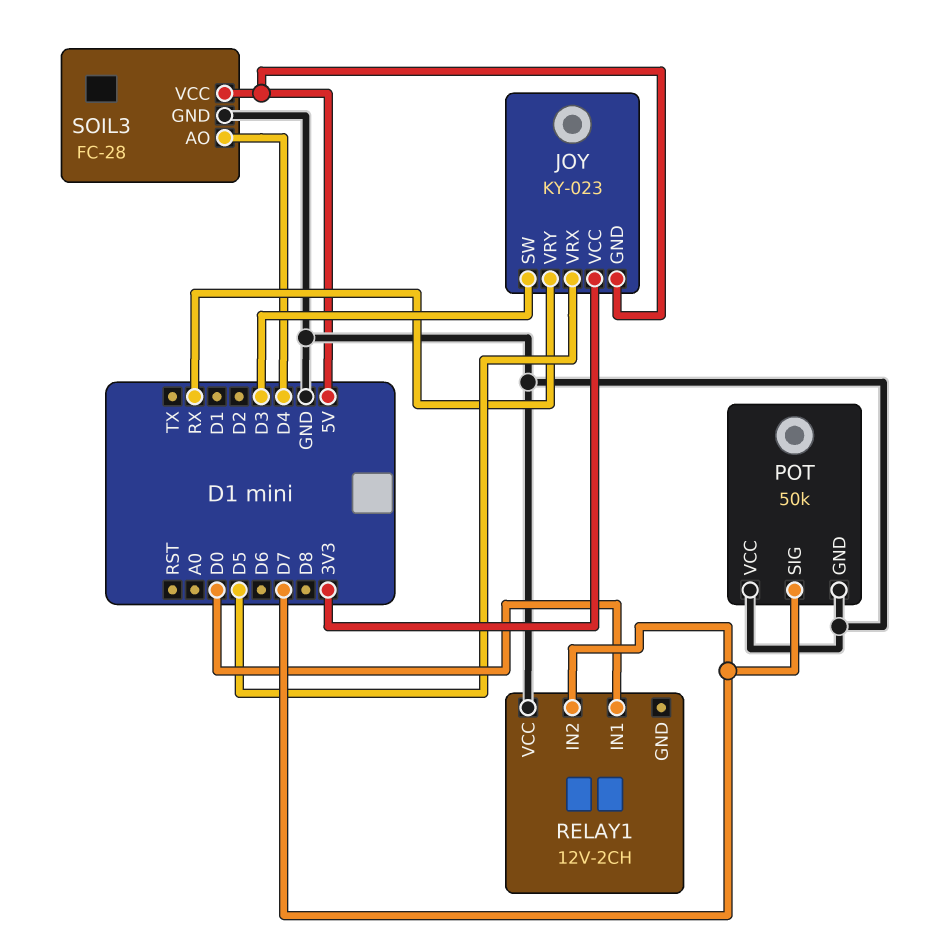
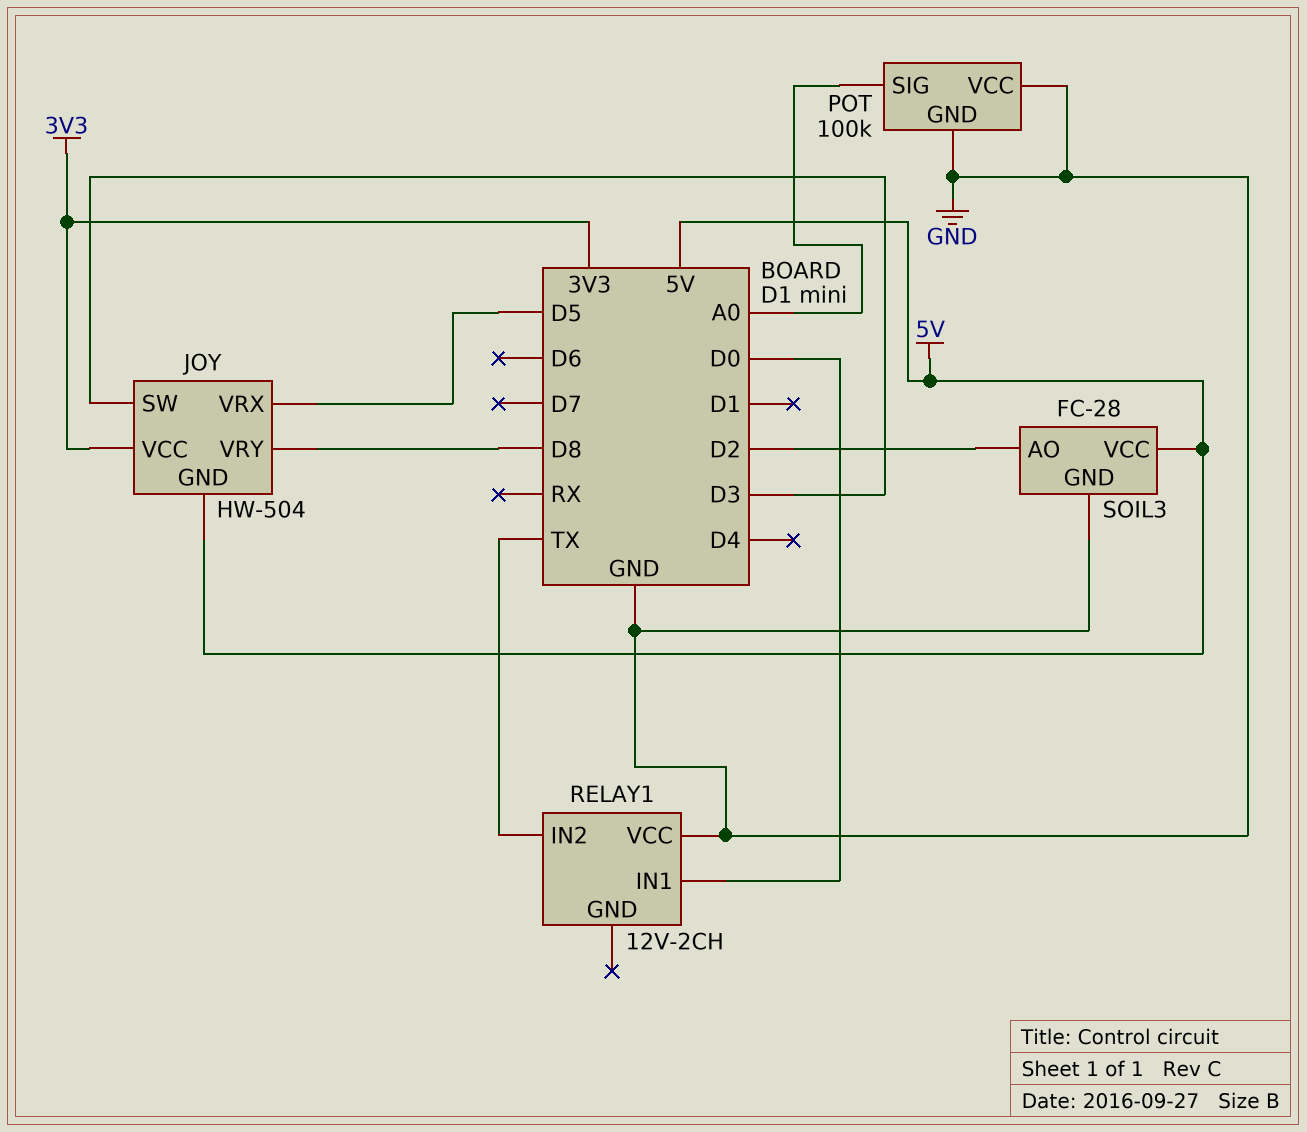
JOY: KY-023 -> HW-504
JOY pin VRY: RX -> D8
POT: 50k -> 100k
POT pin SIG: D7 -> A0
RELAY1 pin IN2: D7 -> TX
SOIL3 pin AO: D4 -> D2

